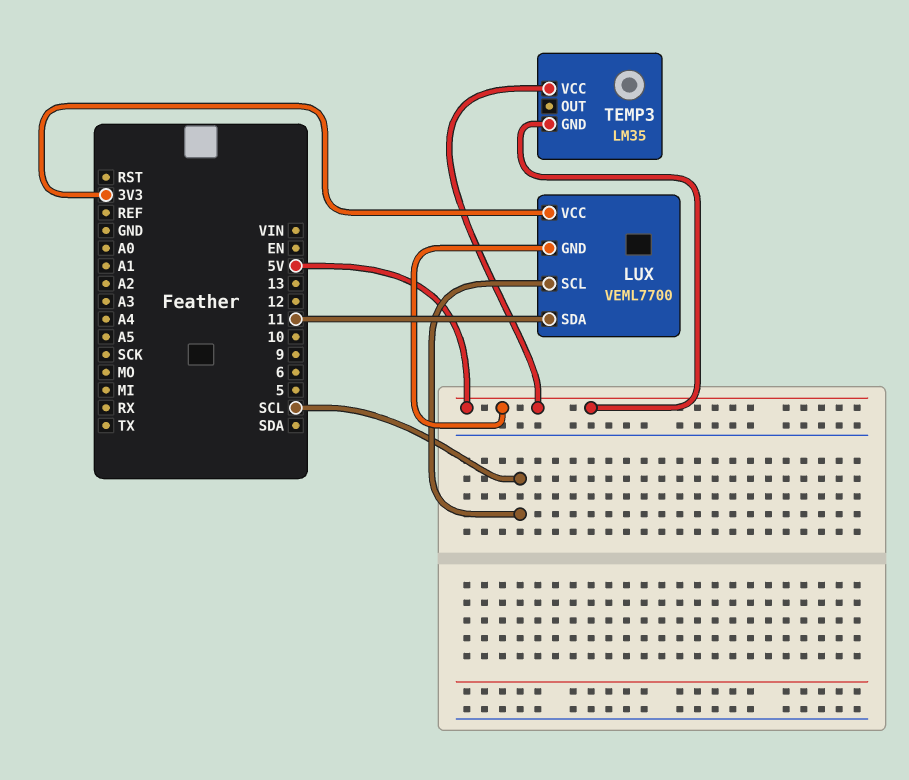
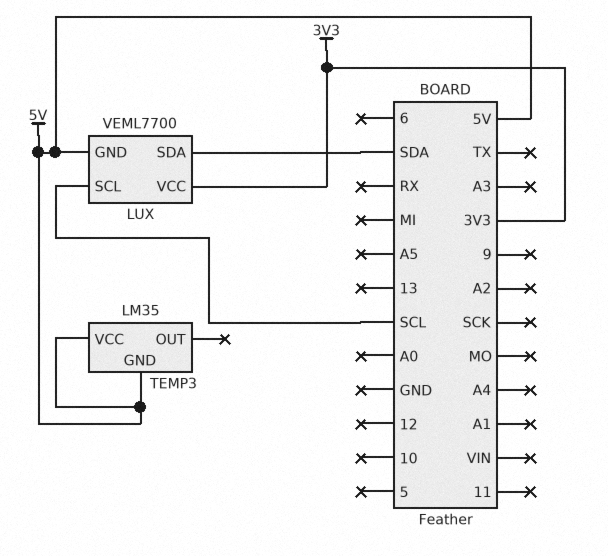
LUX pin SDA: 11 -> SDA

